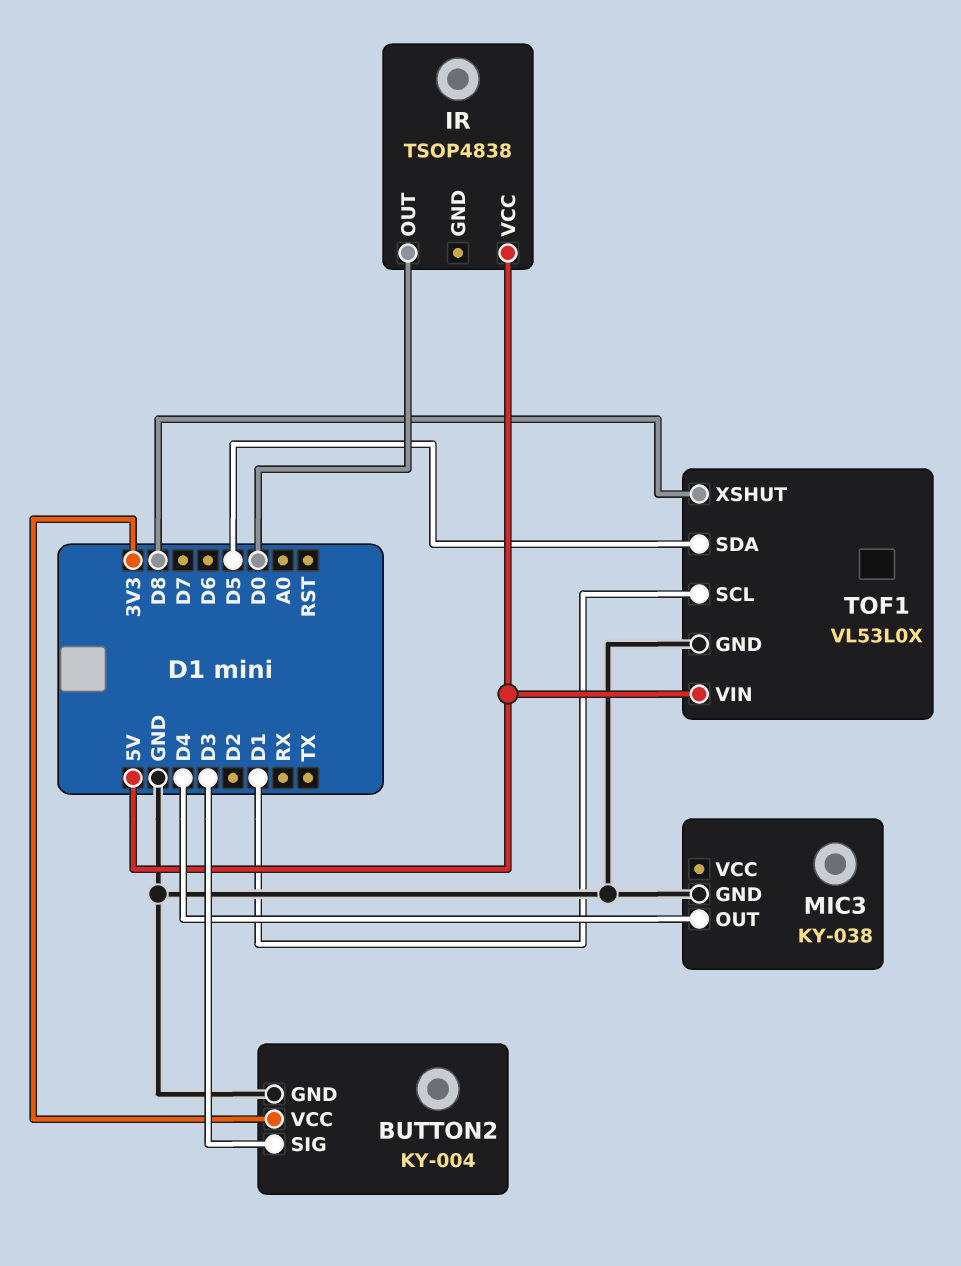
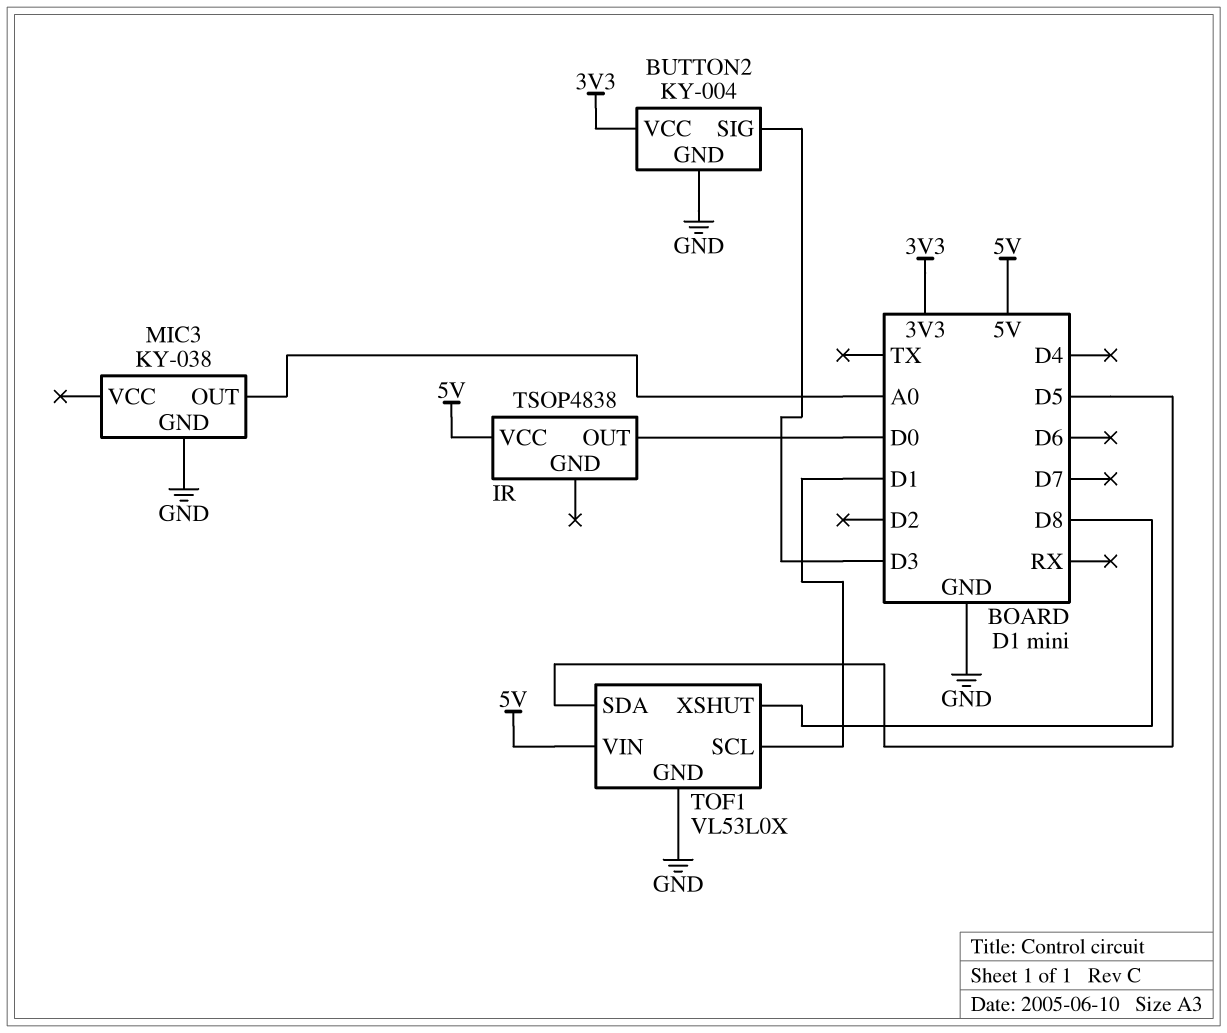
MIC3 pin OUT: D4 -> A0

